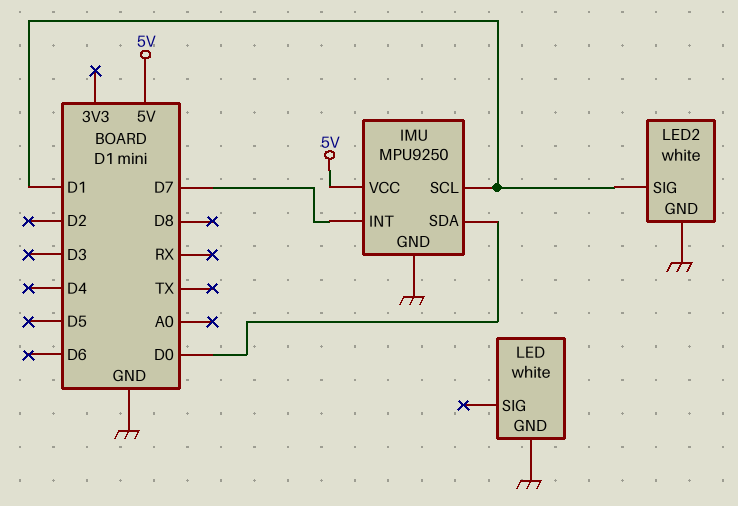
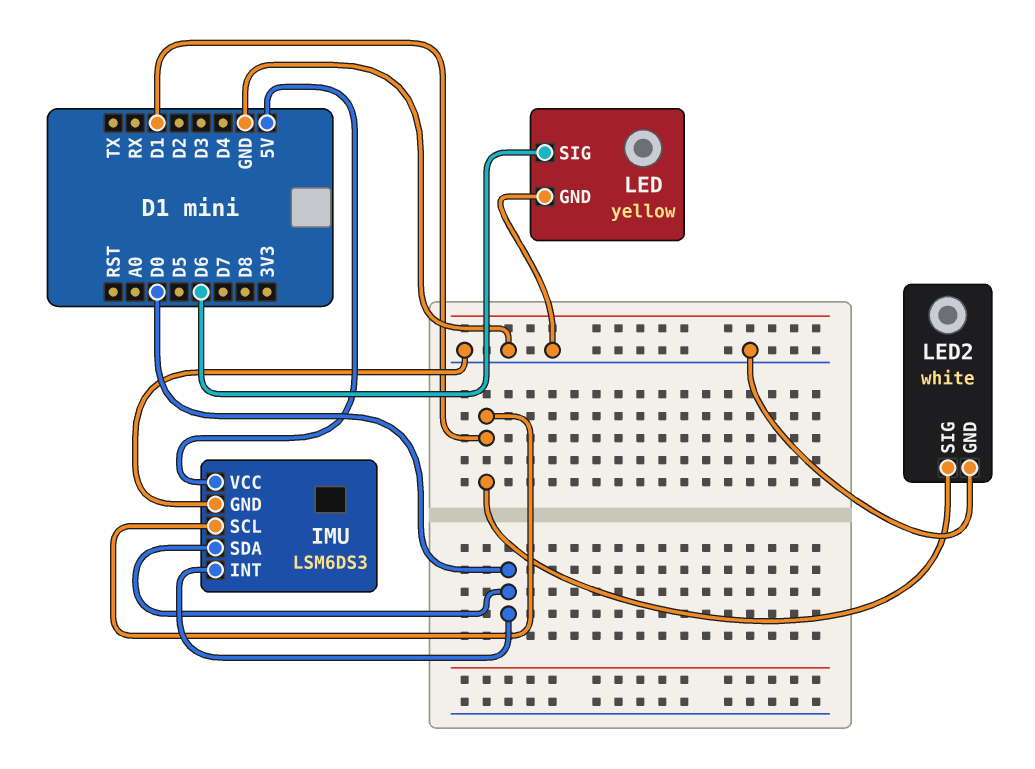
IMU: MPU9250 -> LSM6DS3
IMU pin INT: D7 -> D0
LED: white -> yellow
LED pin SIG: none -> D6

